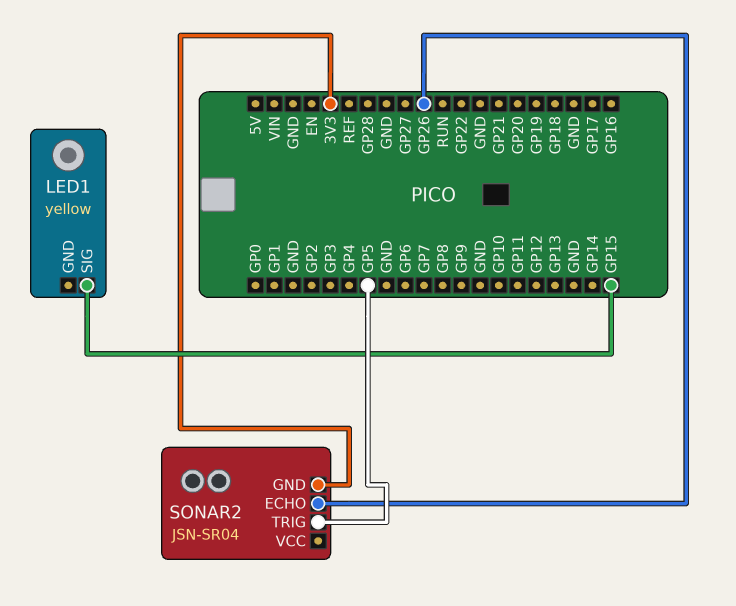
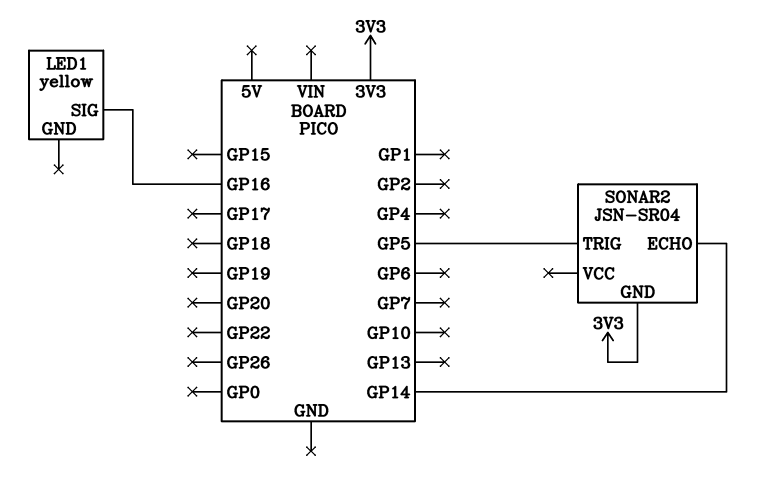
LED1 pin SIG: GP15 -> GP16
SONAR2 pin ECHO: GP26 -> GP14

